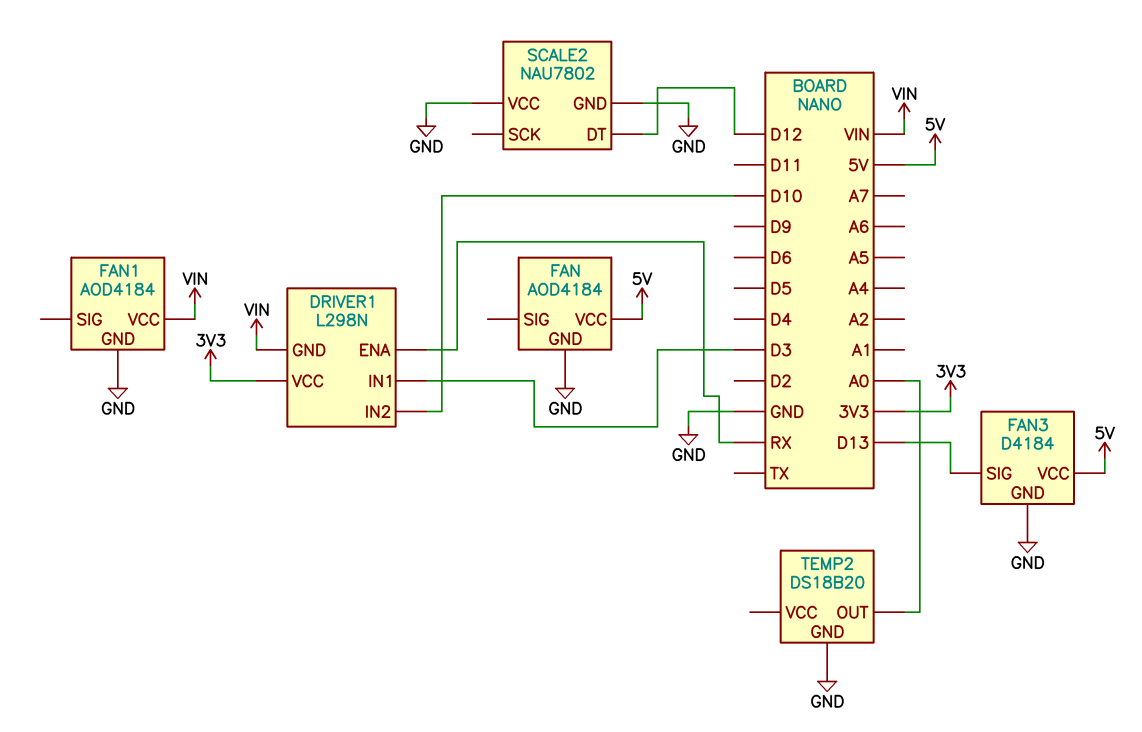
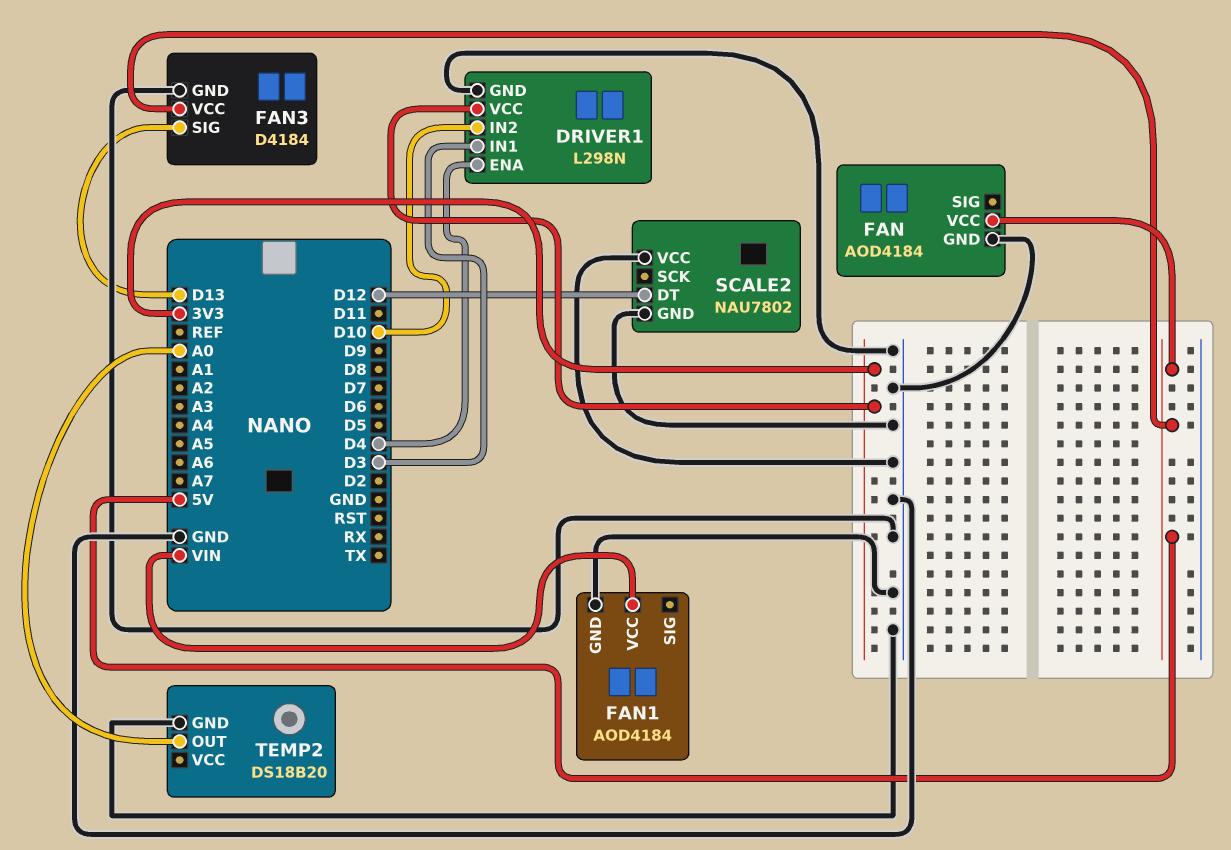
DRIVER1 pin ENA: RX -> D4
DRIVER1 pin GND: VIN -> GND

